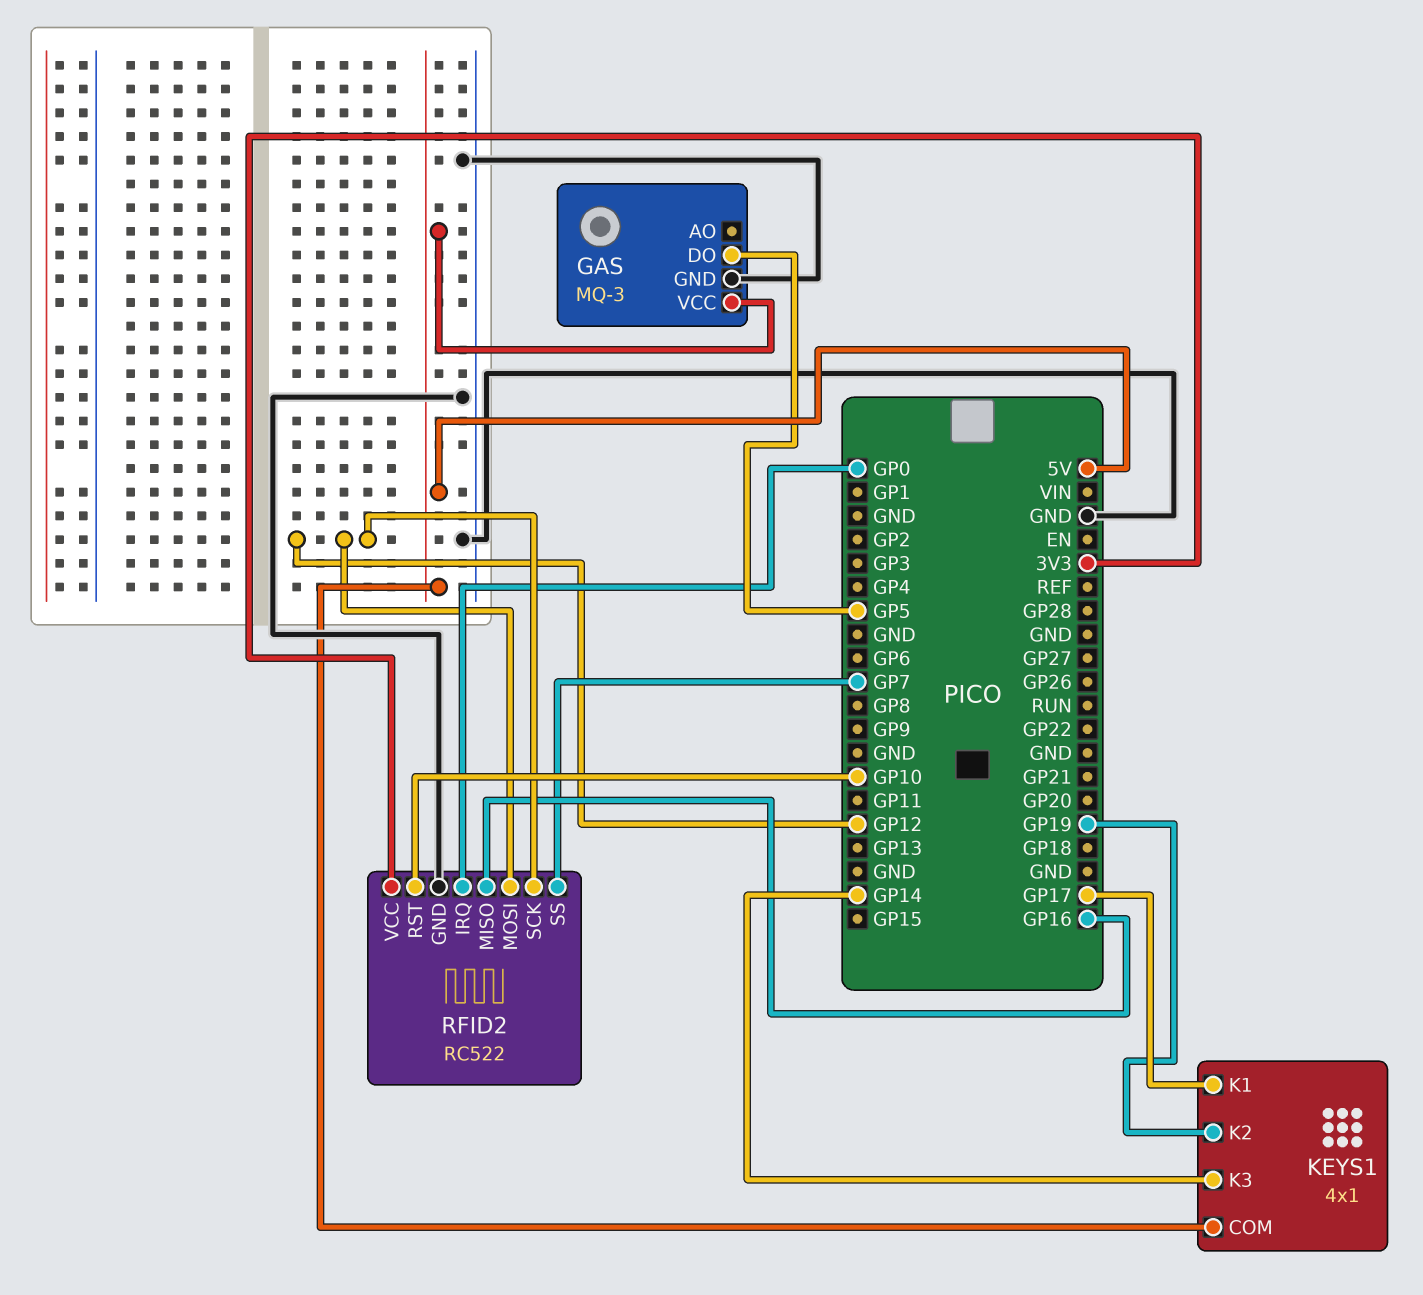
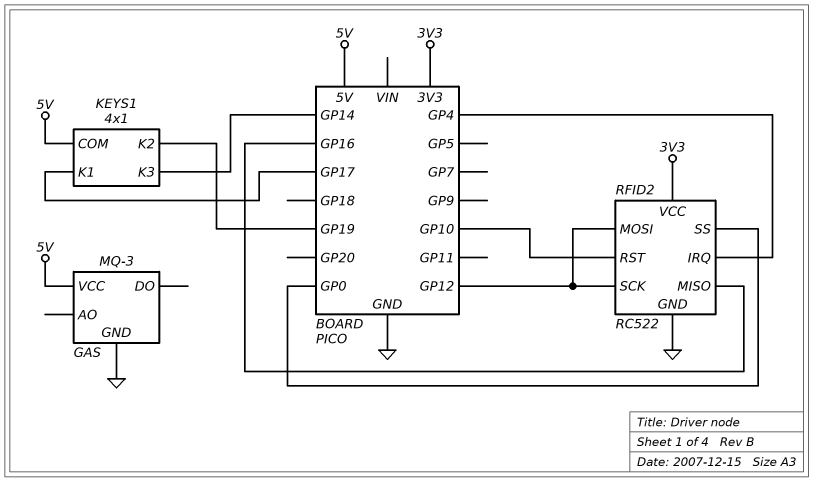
GAS pin DO: GP5 -> none
RFID2 pin IRQ: GP0 -> GP4
RFID2 pin SS: GP7 -> GP0

